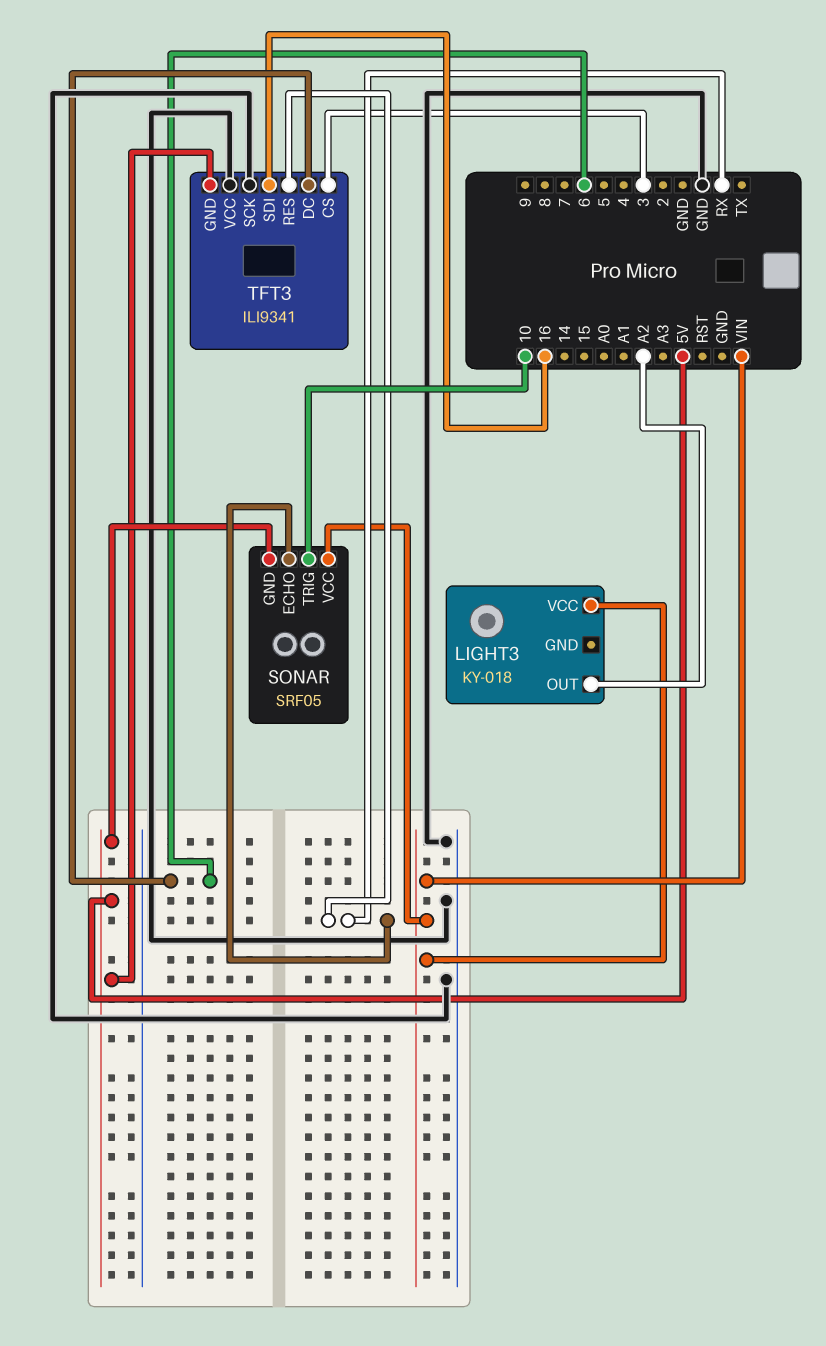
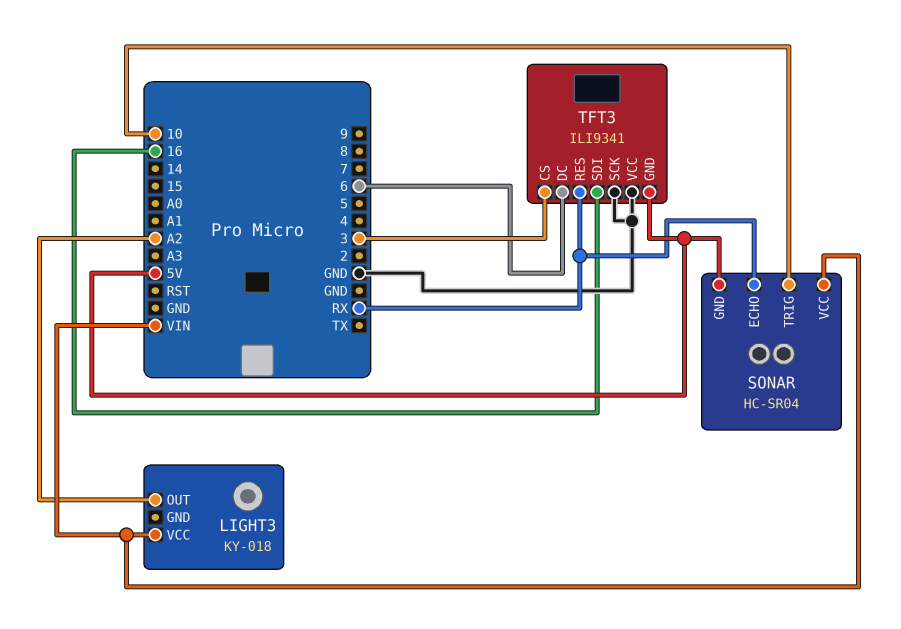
SONAR: SRF05 -> HC-SR04

